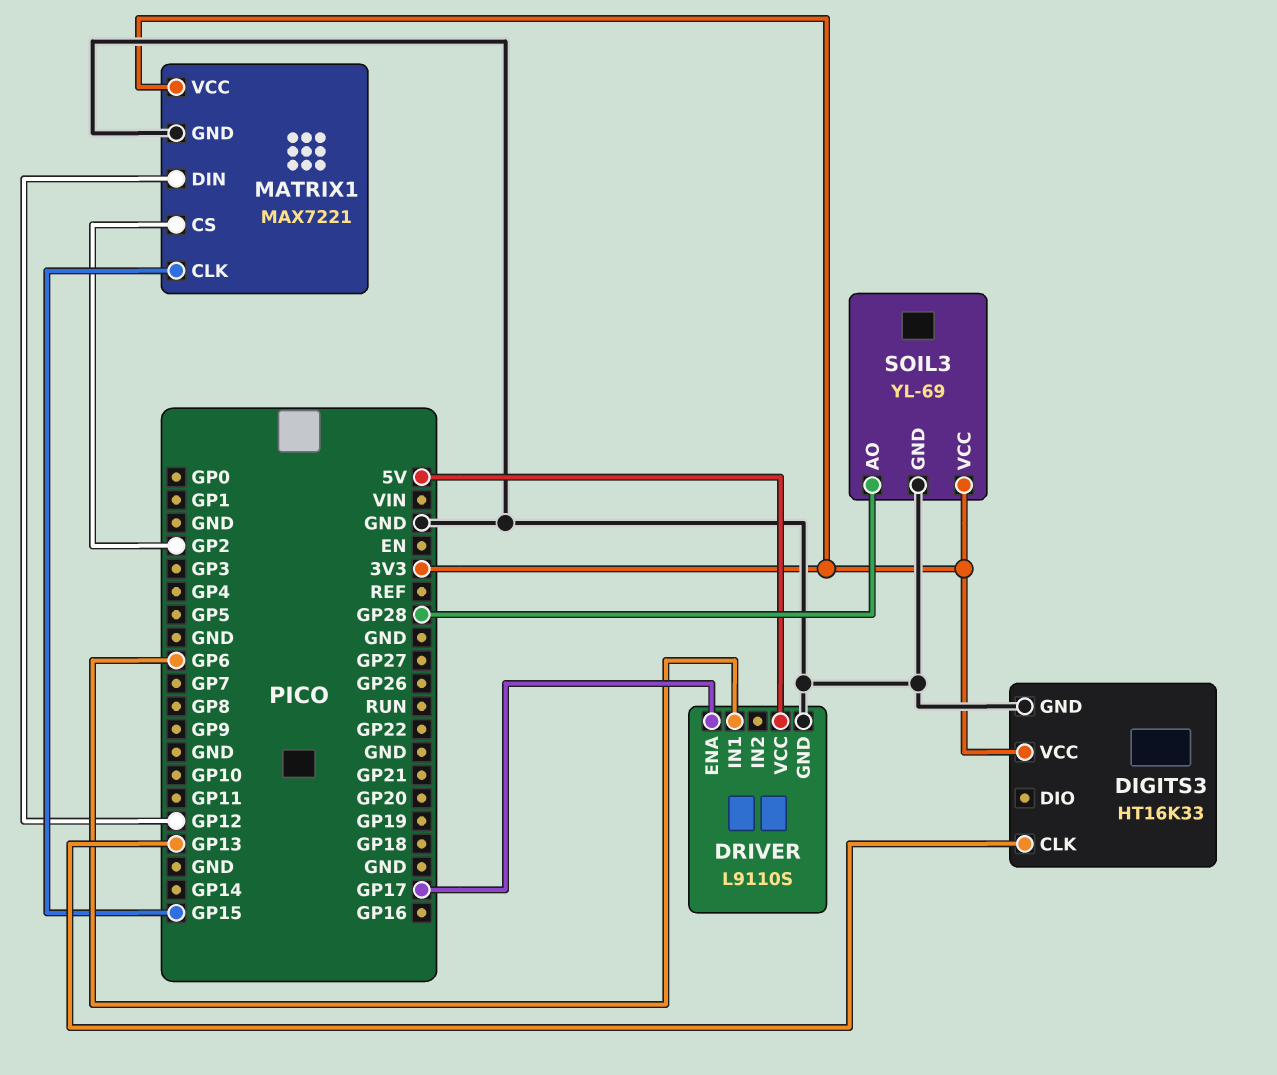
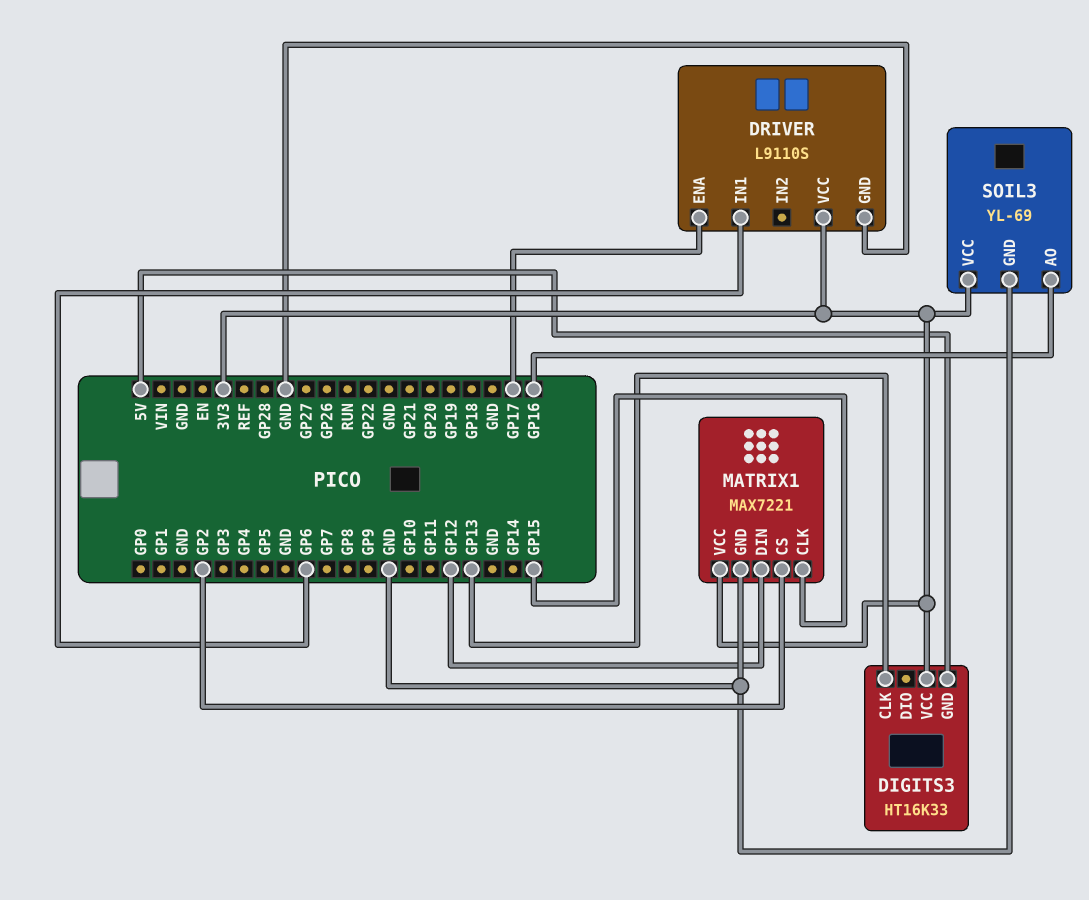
DIGITS3 pin GND: GND -> 5V
DRIVER pin VCC: 5V -> 3V3
SOIL3 pin AO: GP28 -> GP16

